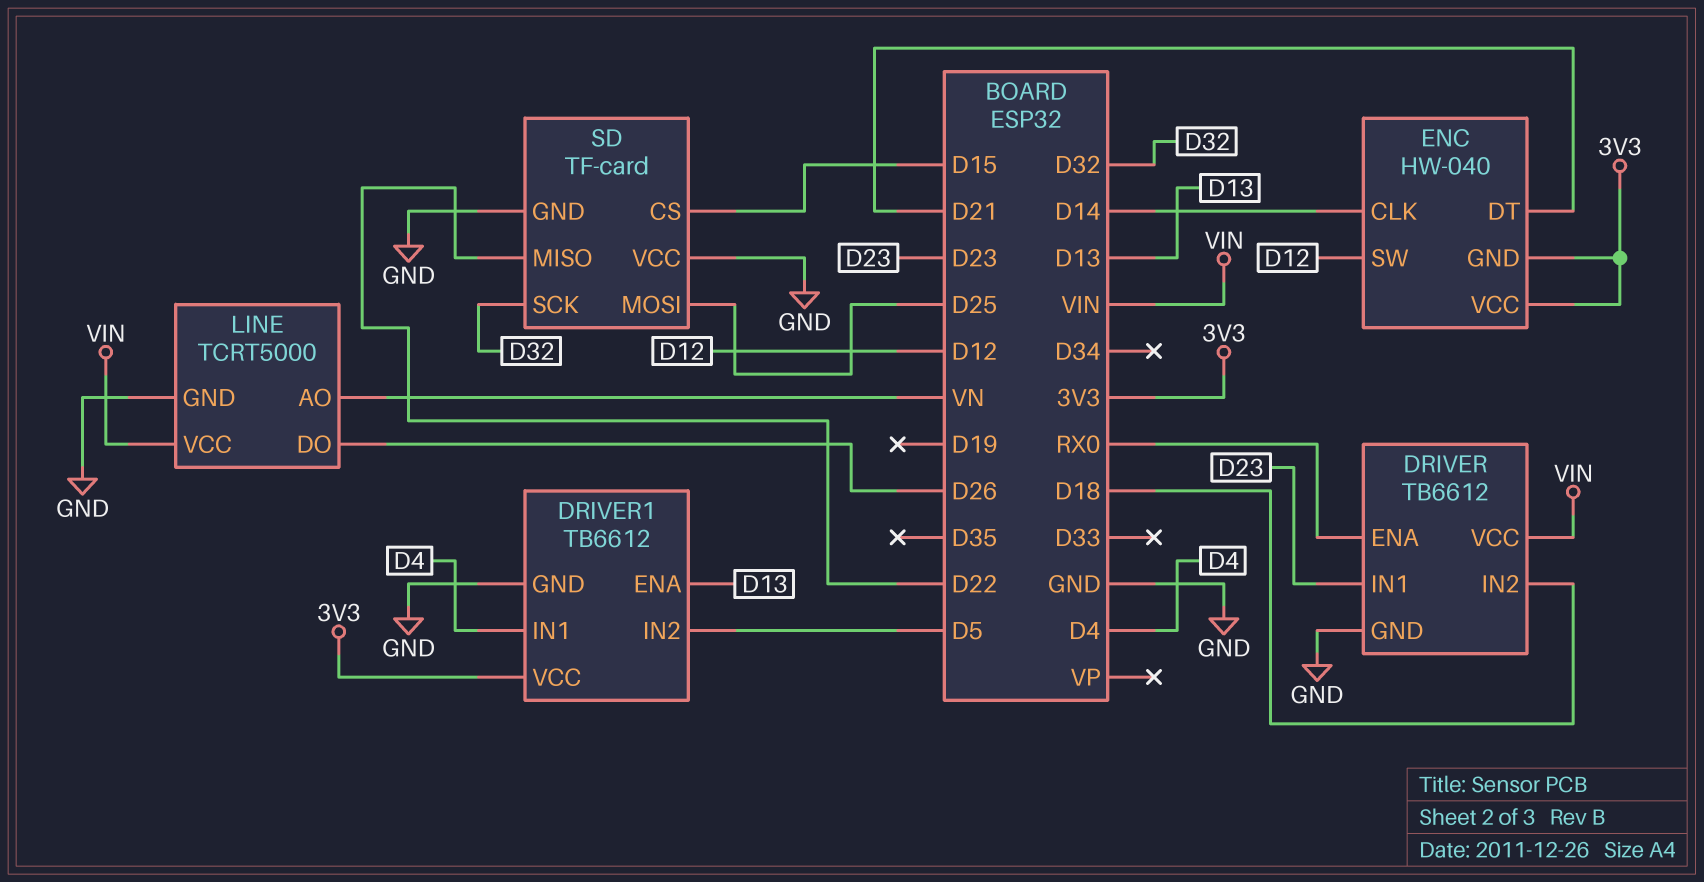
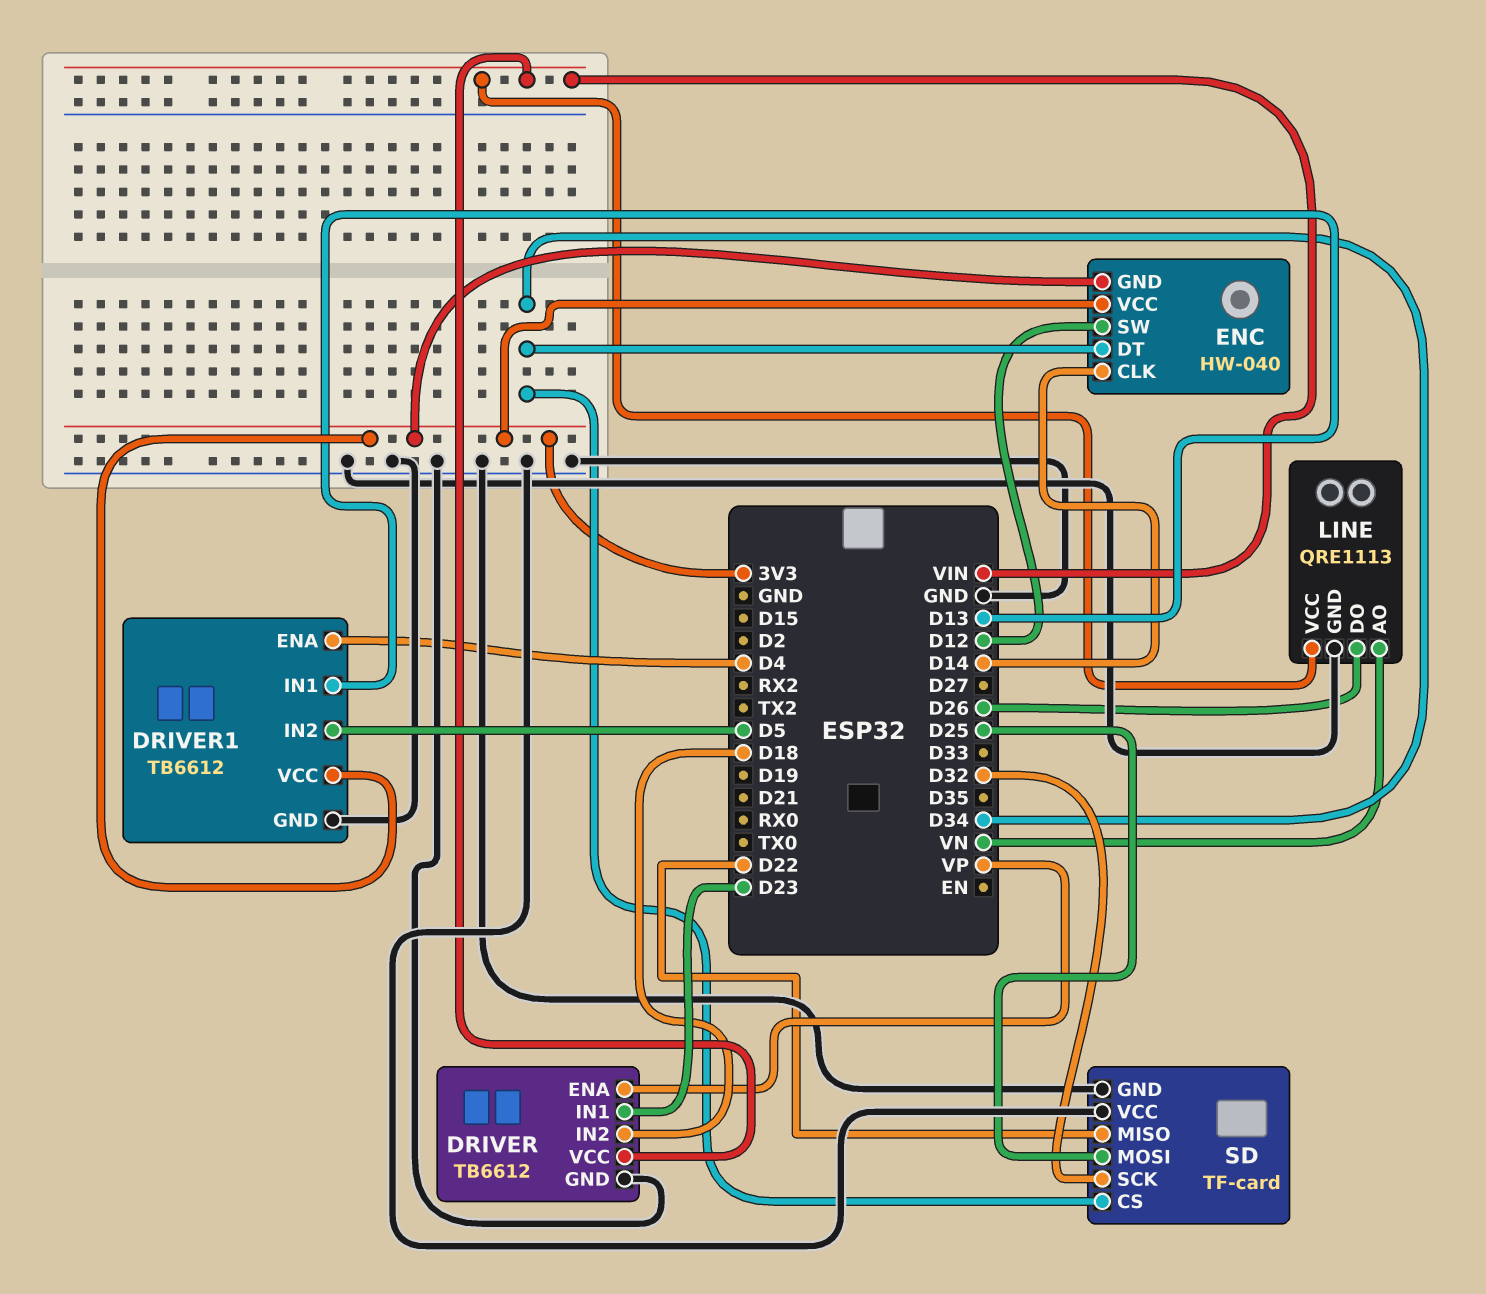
DRIVER pin ENA: RX0 -> VP
DRIVER1 pin ENA: D13 -> D4
DRIVER1 pin IN1: D4 -> D13
ENC pin DT: D21 -> D34
LINE: TCRT5000 -> QRE1113
SD pin CS: D15 -> D34

